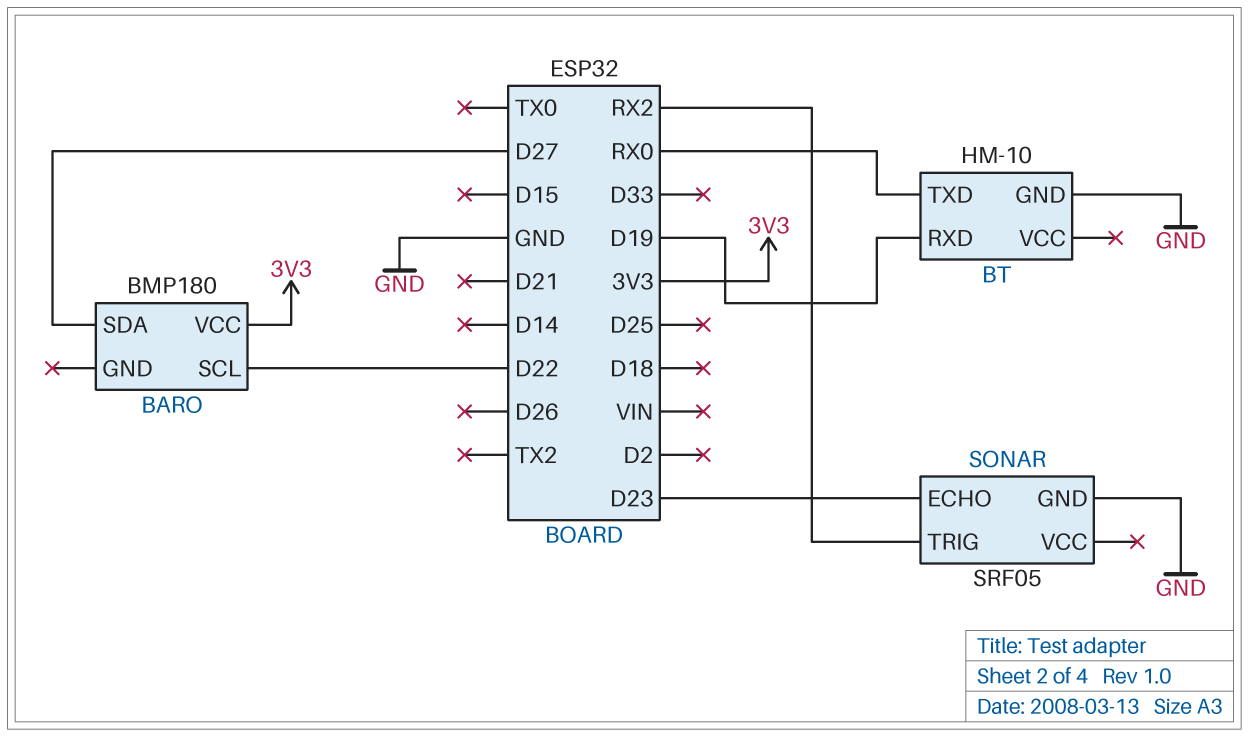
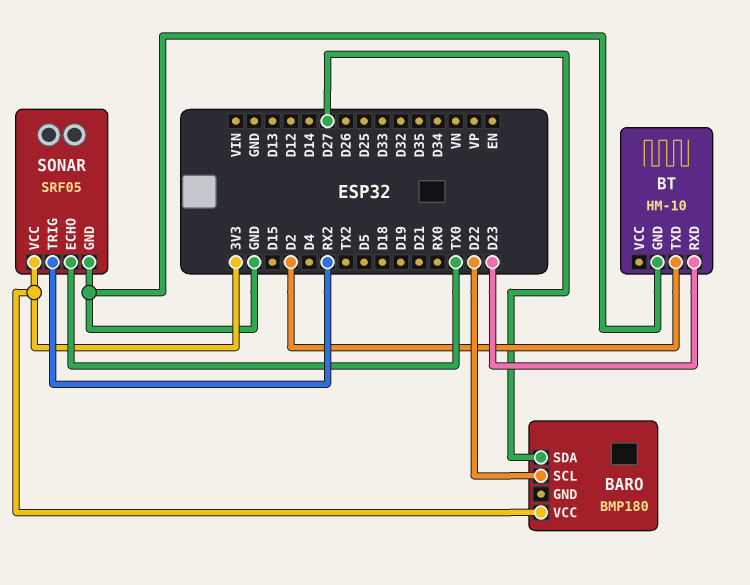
BT pin RXD: D19 -> D23
BT pin TXD: RX0 -> D2
SONAR pin ECHO: D23 -> TX0
SONAR pin VCC: none -> 3V3

